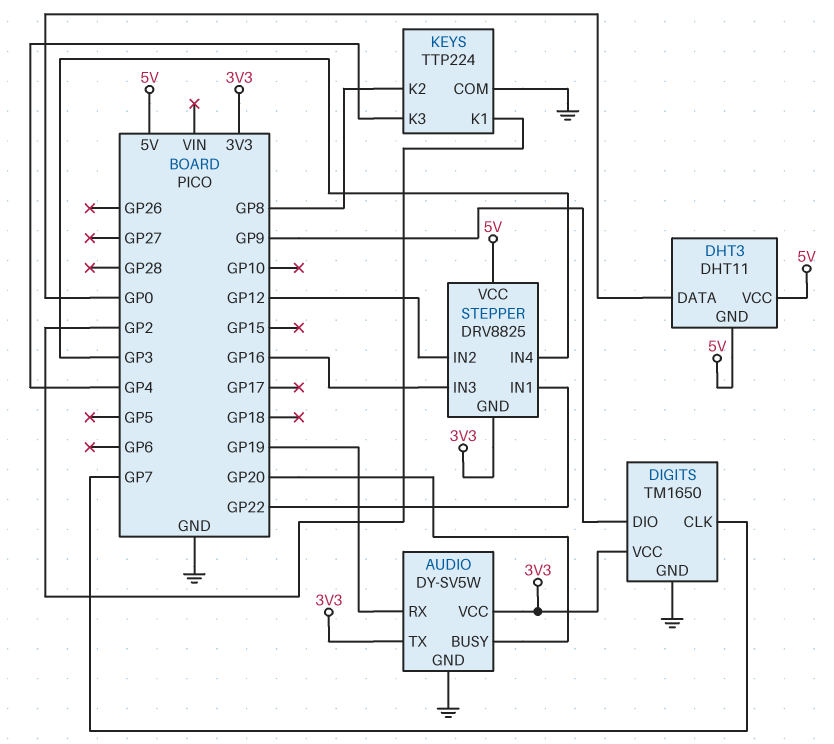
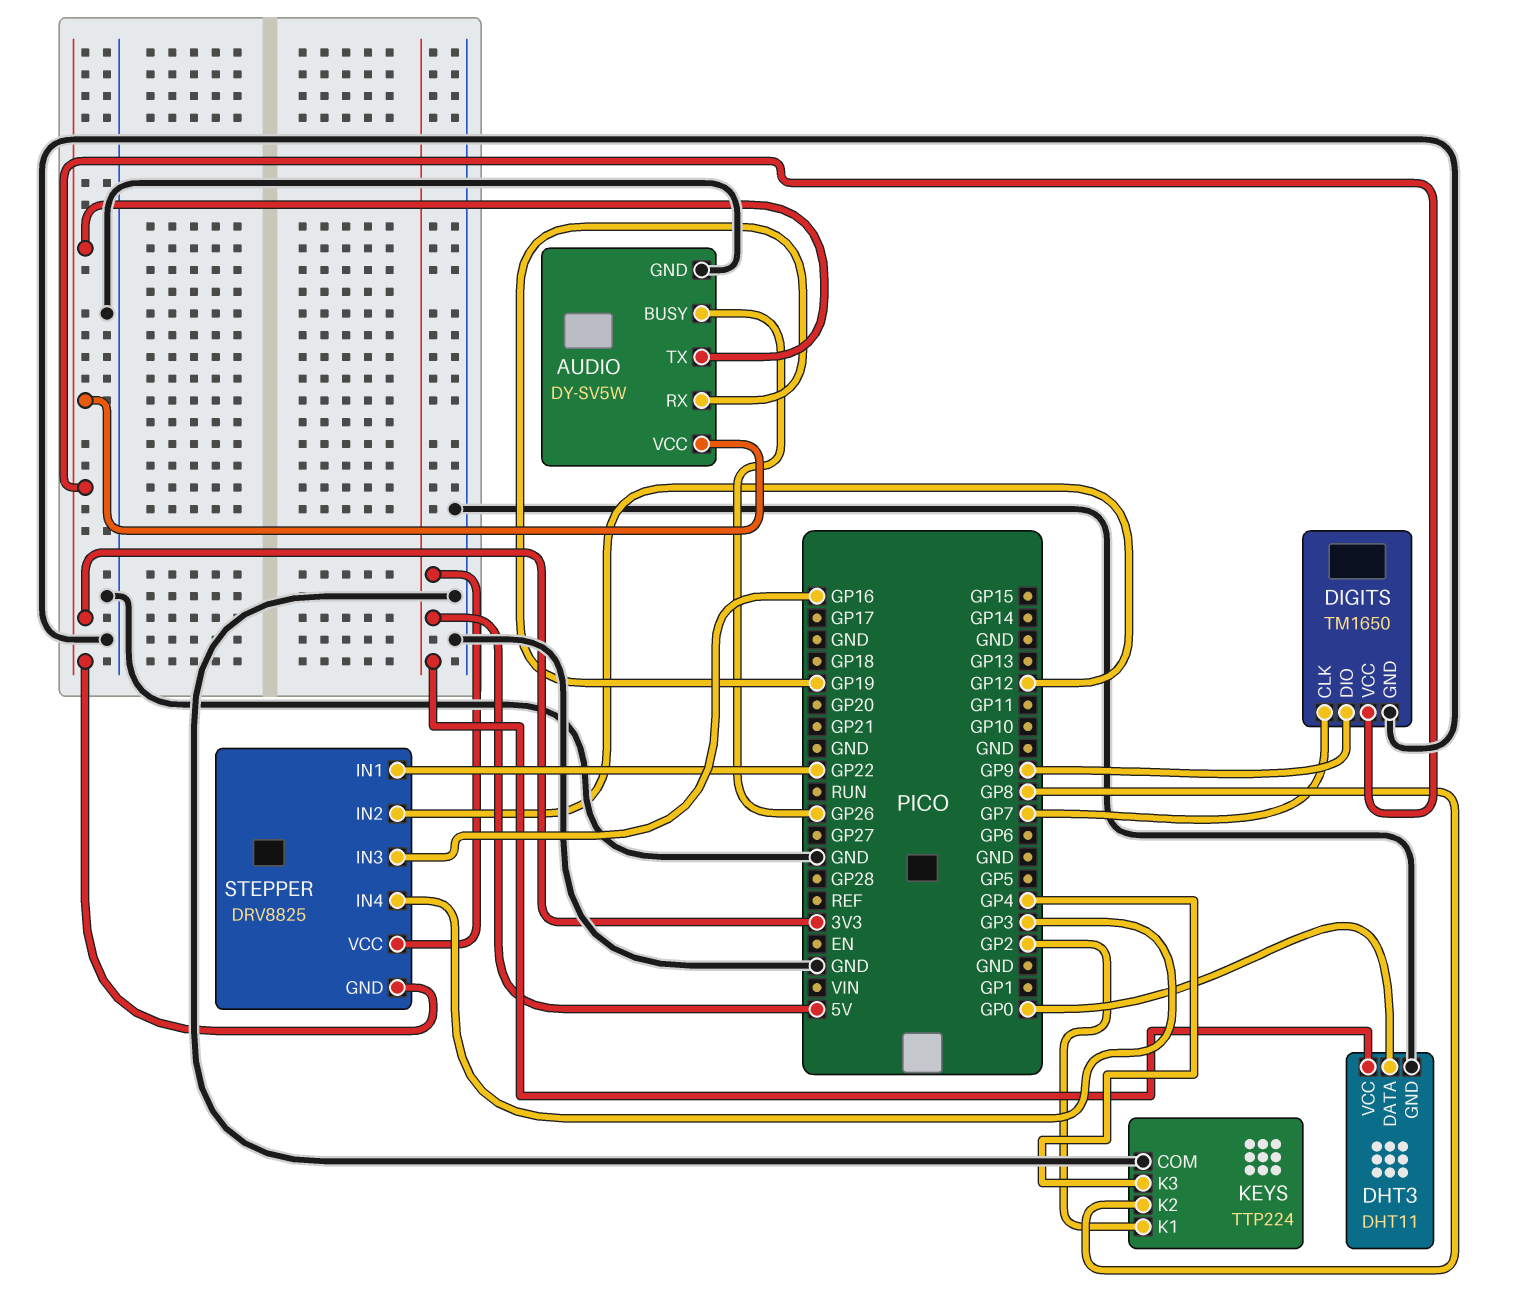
AUDIO pin BUSY: GP20 -> GP26
DHT3 pin GND: 5V -> GND

